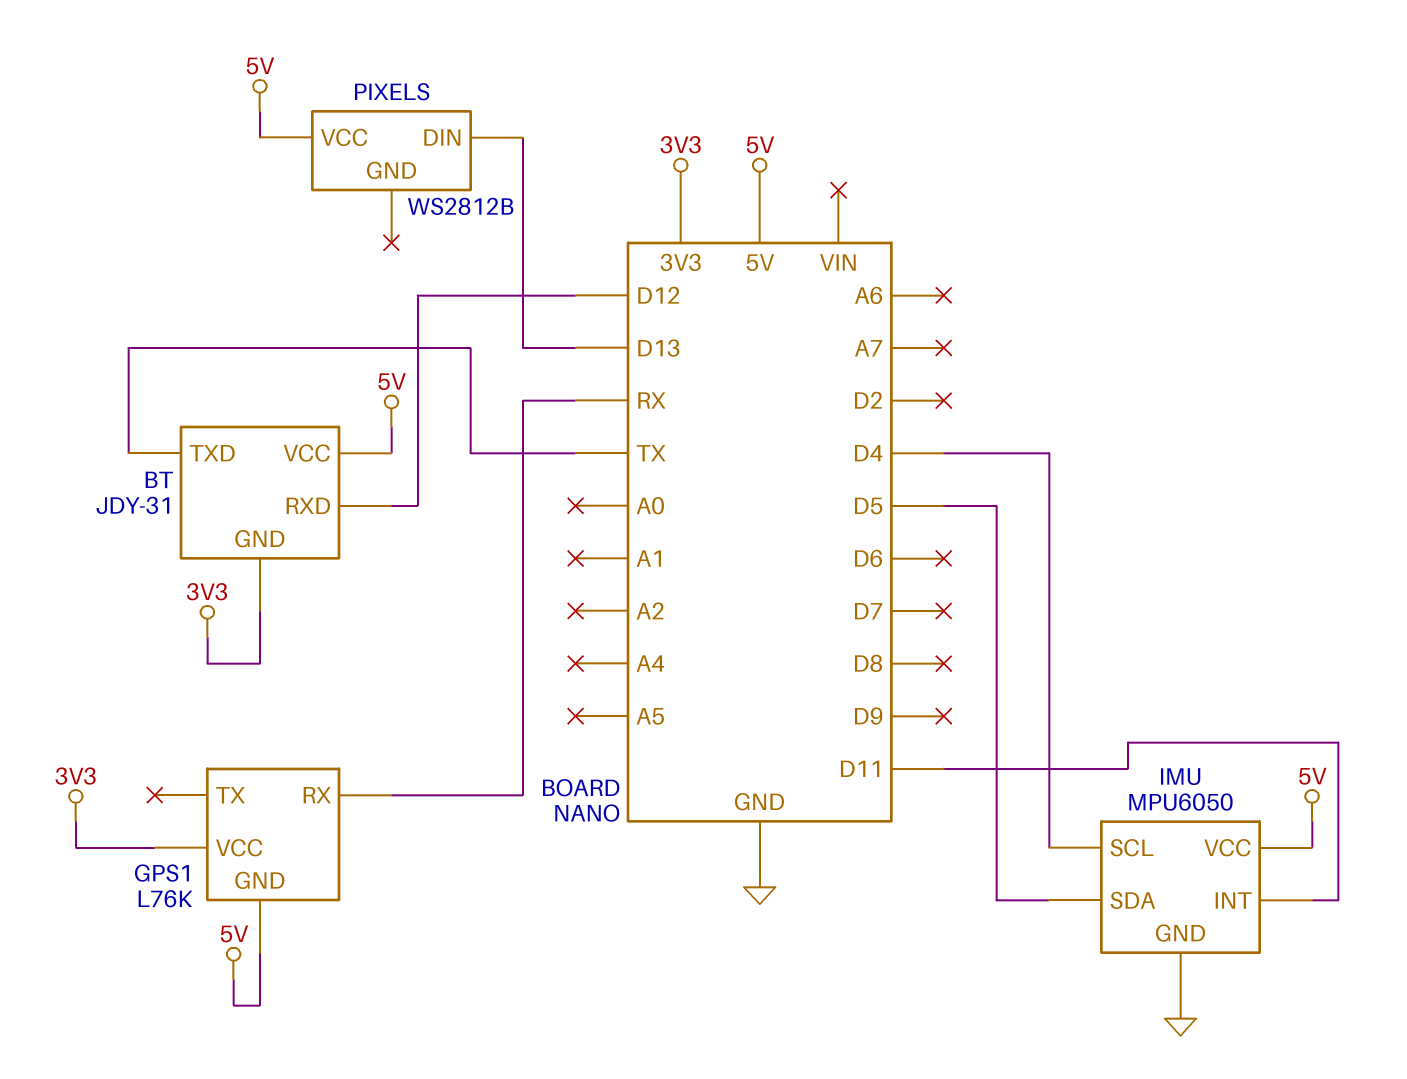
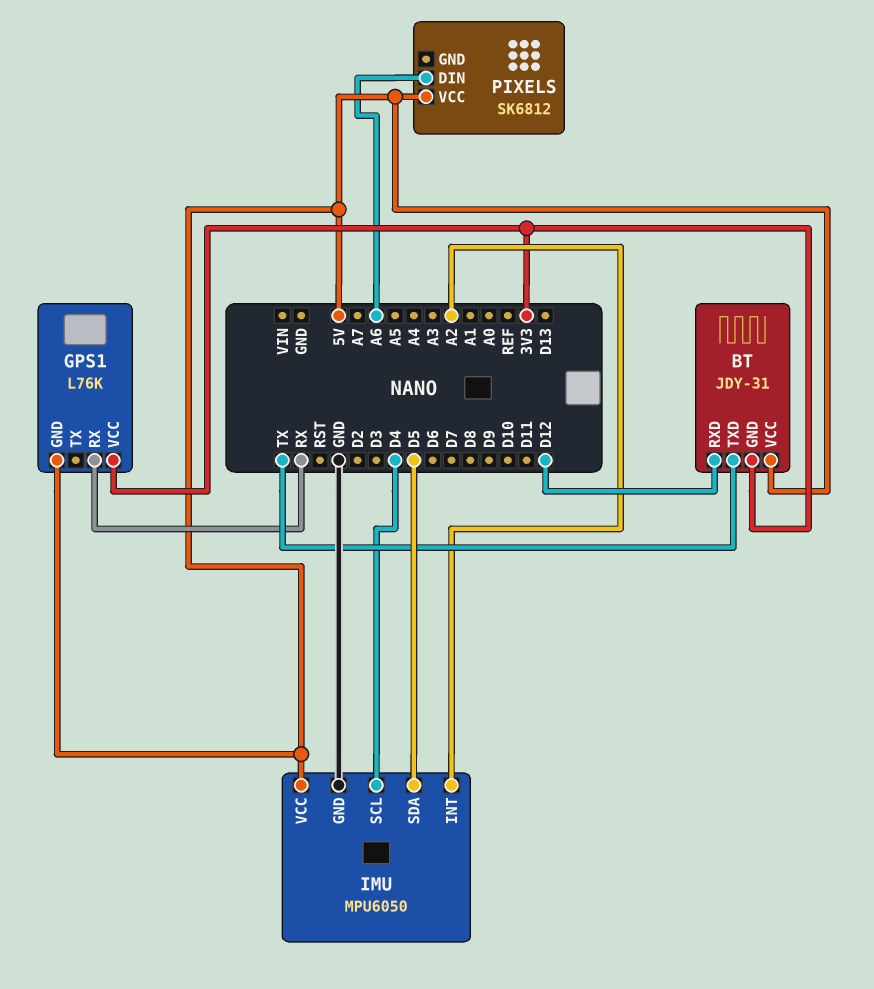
IMU pin INT: D11 -> A2
PIXELS: WS2812B -> SK6812
PIXELS pin DIN: D13 -> A6

